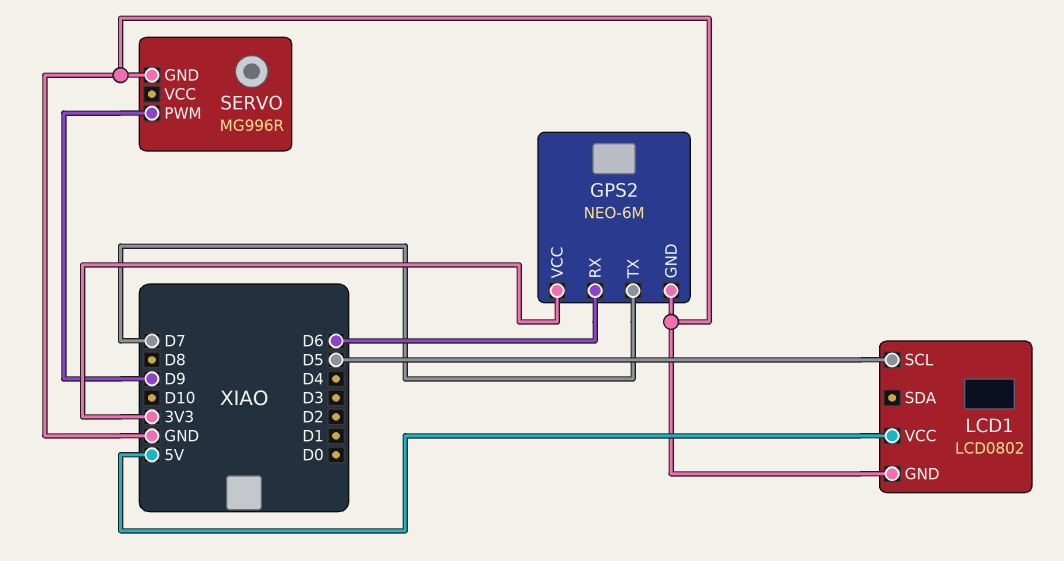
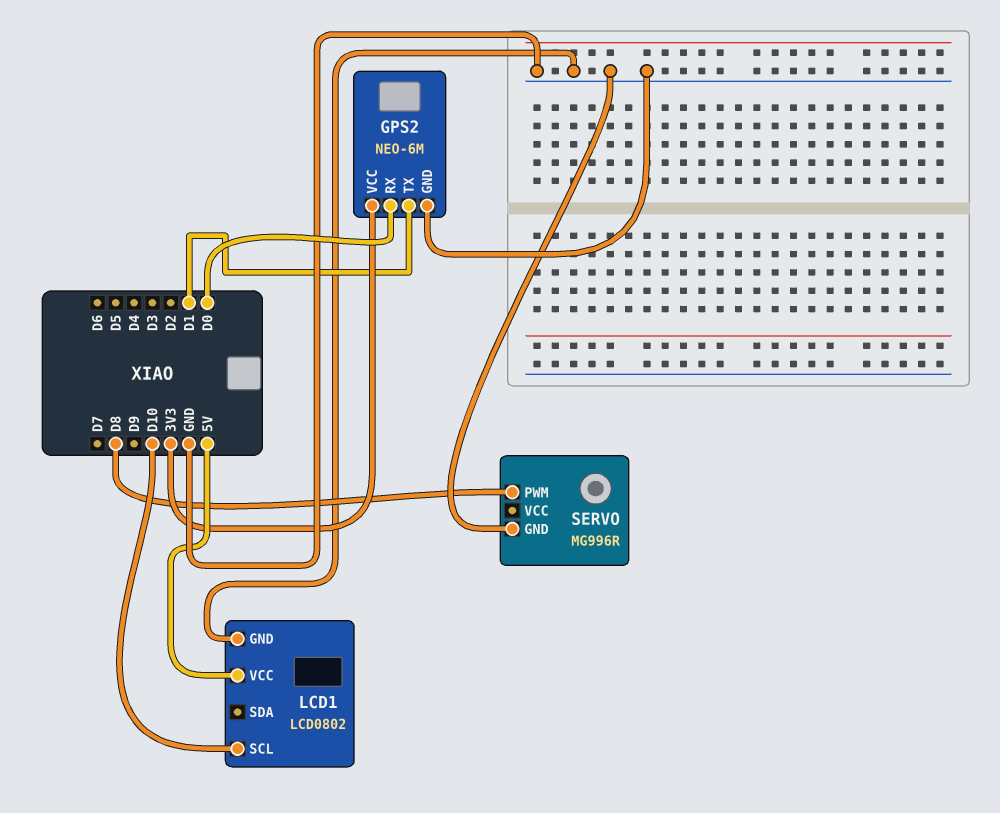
GPS2 pin RX: D6 -> D0
GPS2 pin TX: D7 -> D1
LCD1 pin SCL: D5 -> D10
SERVO pin PWM: D9 -> D8

